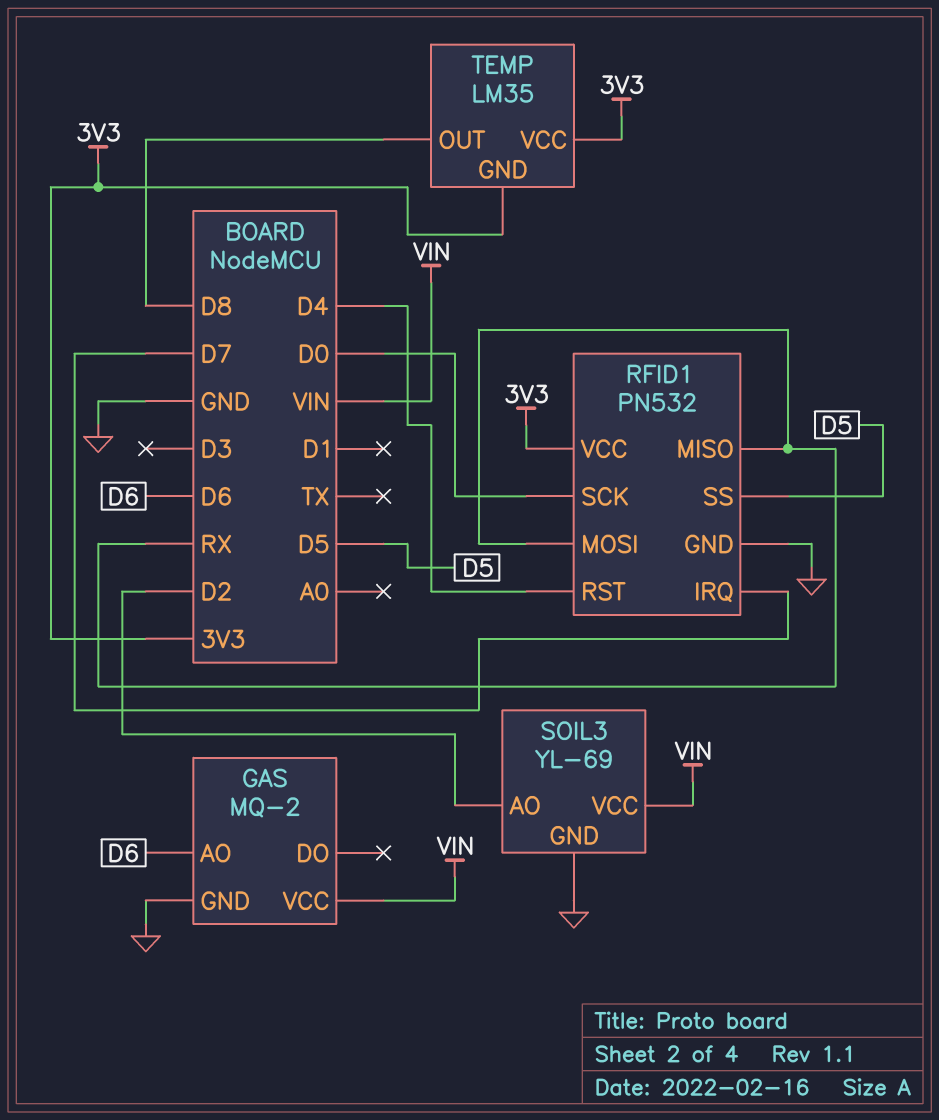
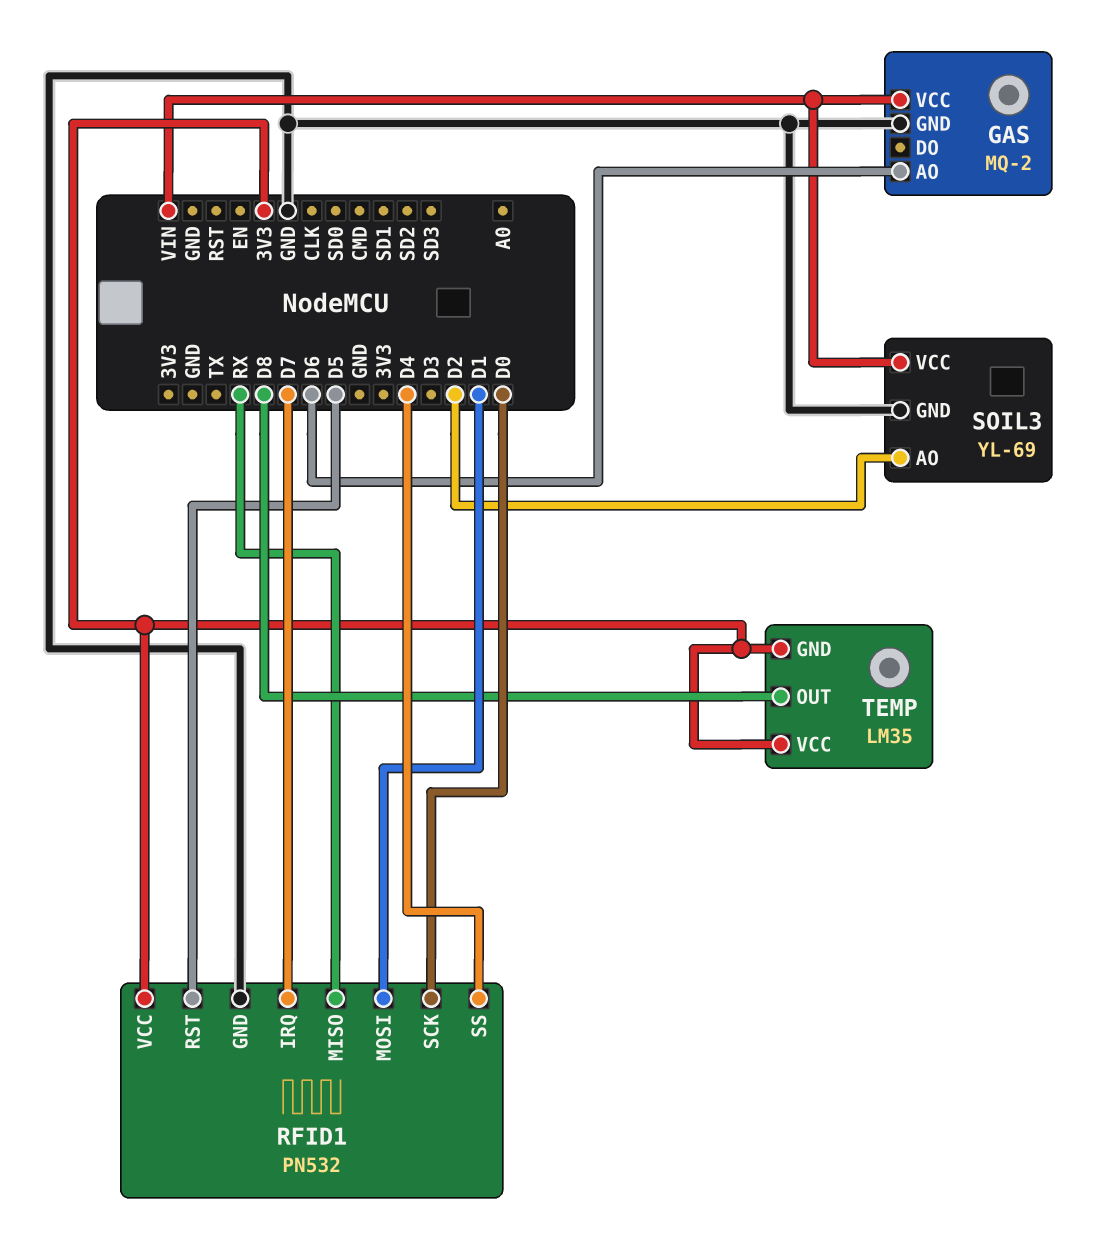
RFID1 pin MOSI: RX -> D1
RFID1 pin RST: D4 -> D5
RFID1 pin SS: D5 -> D4

